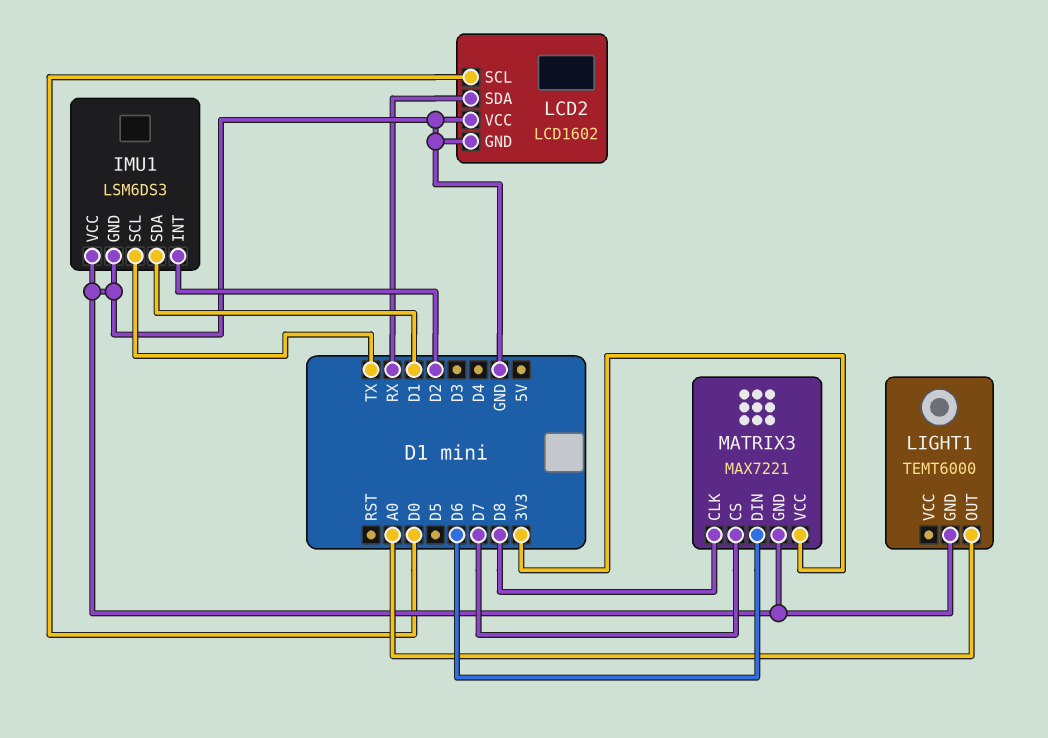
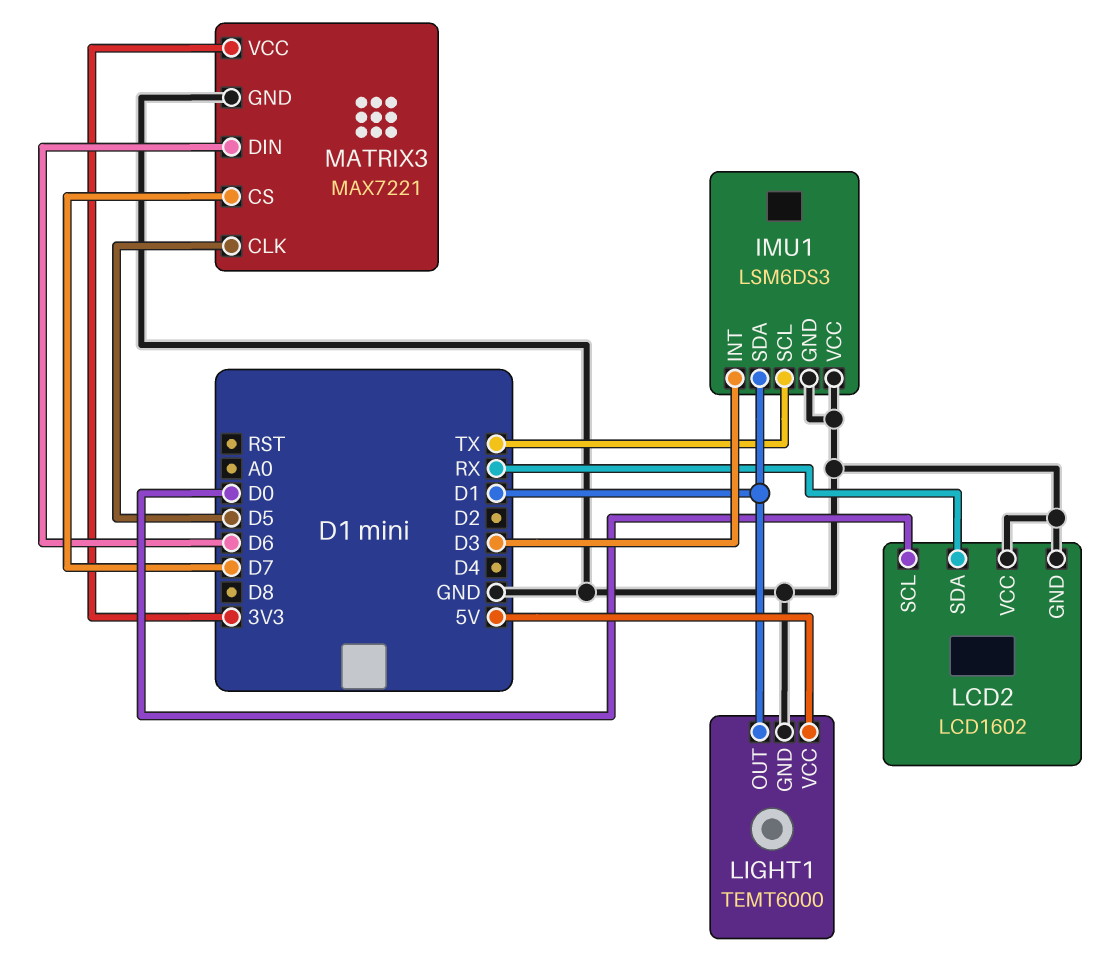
IMU1 pin INT: D2 -> D3
LIGHT1 pin OUT: A0 -> D1
LIGHT1 pin VCC: none -> 5V
MATRIX3 pin CLK: D8 -> D5

